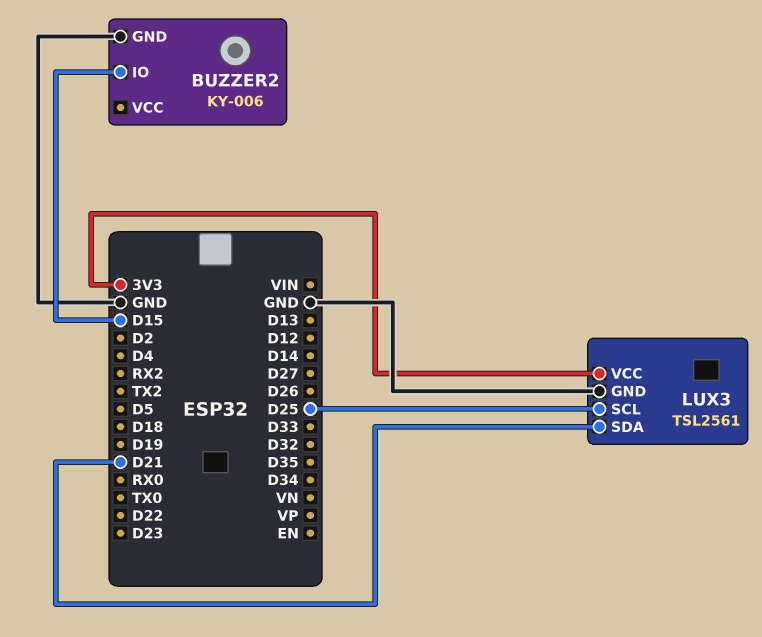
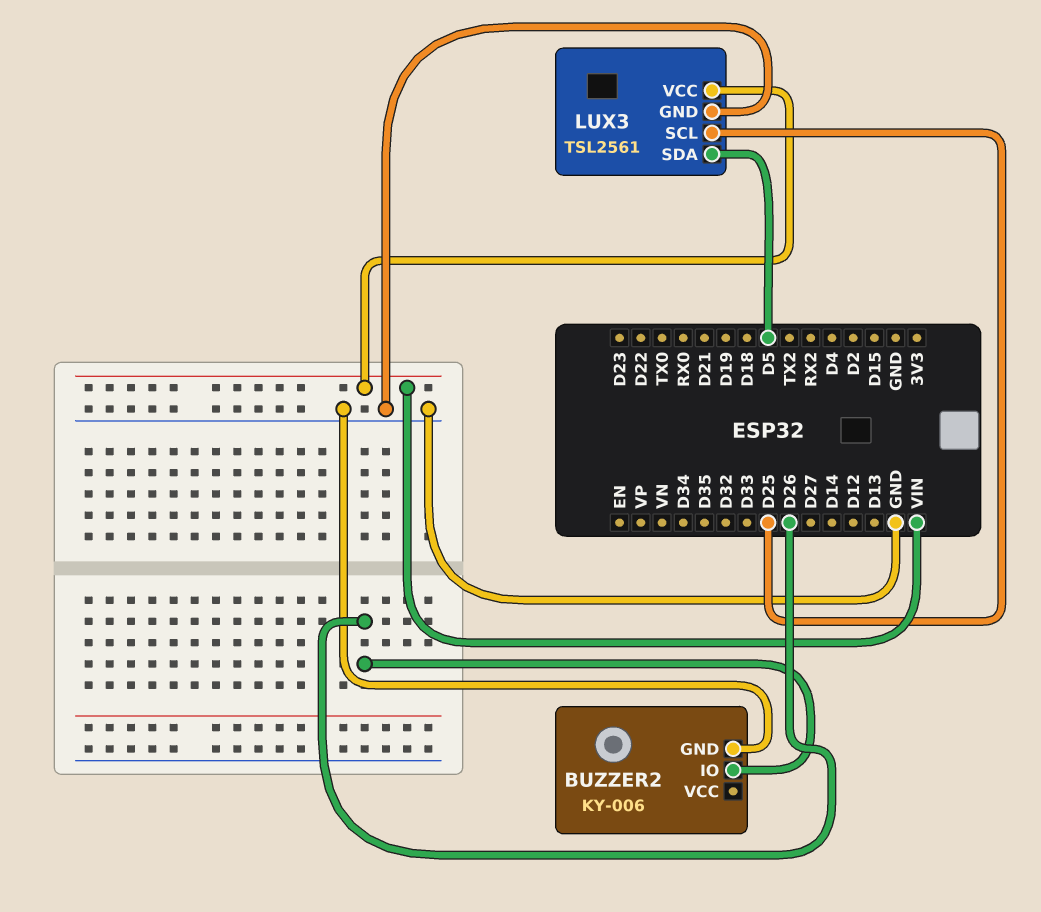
BUZZER2 pin IO: D15 -> D26
LUX3 pin SDA: D21 -> D5
LUX3 pin VCC: 3V3 -> VIN

